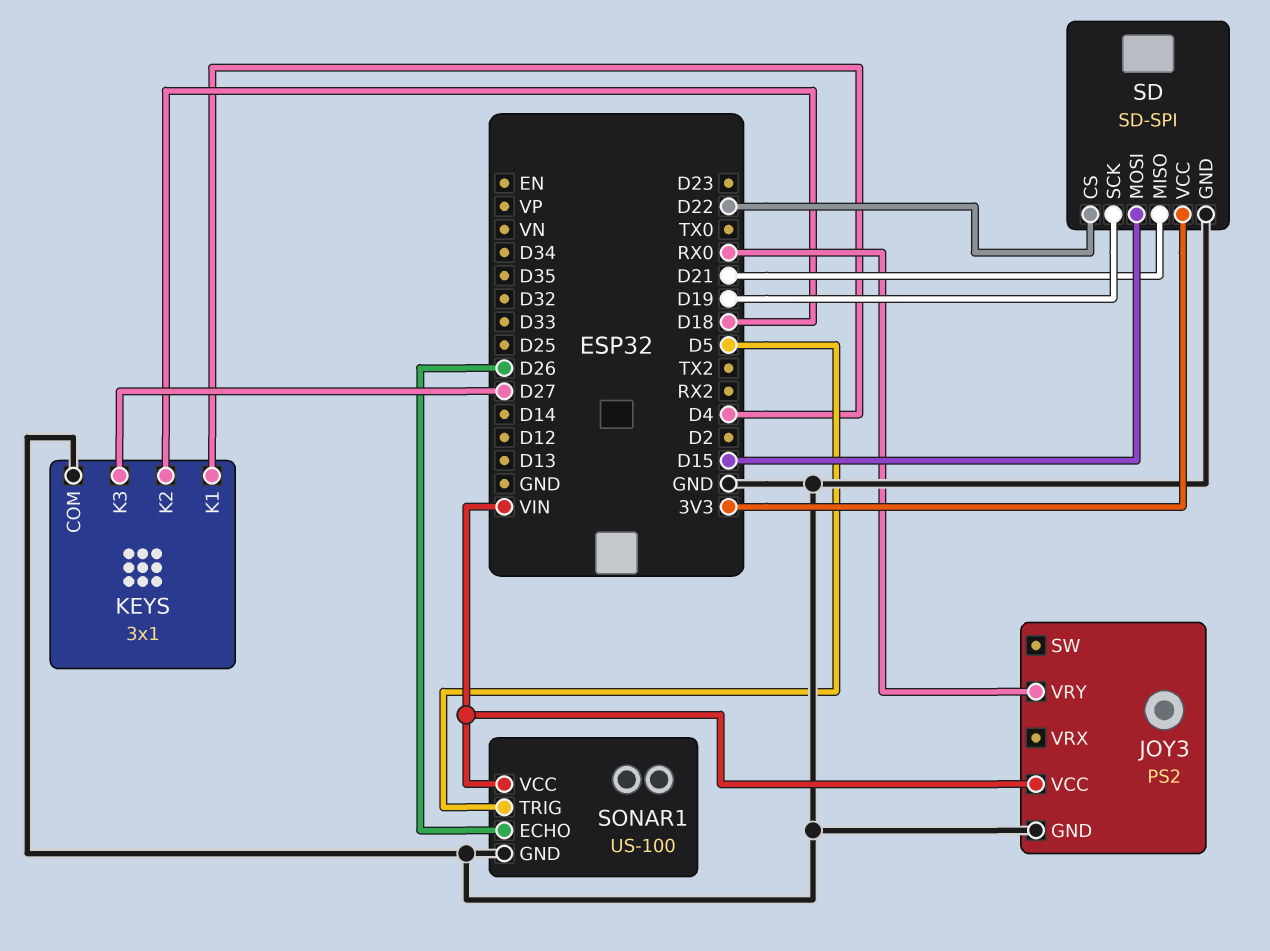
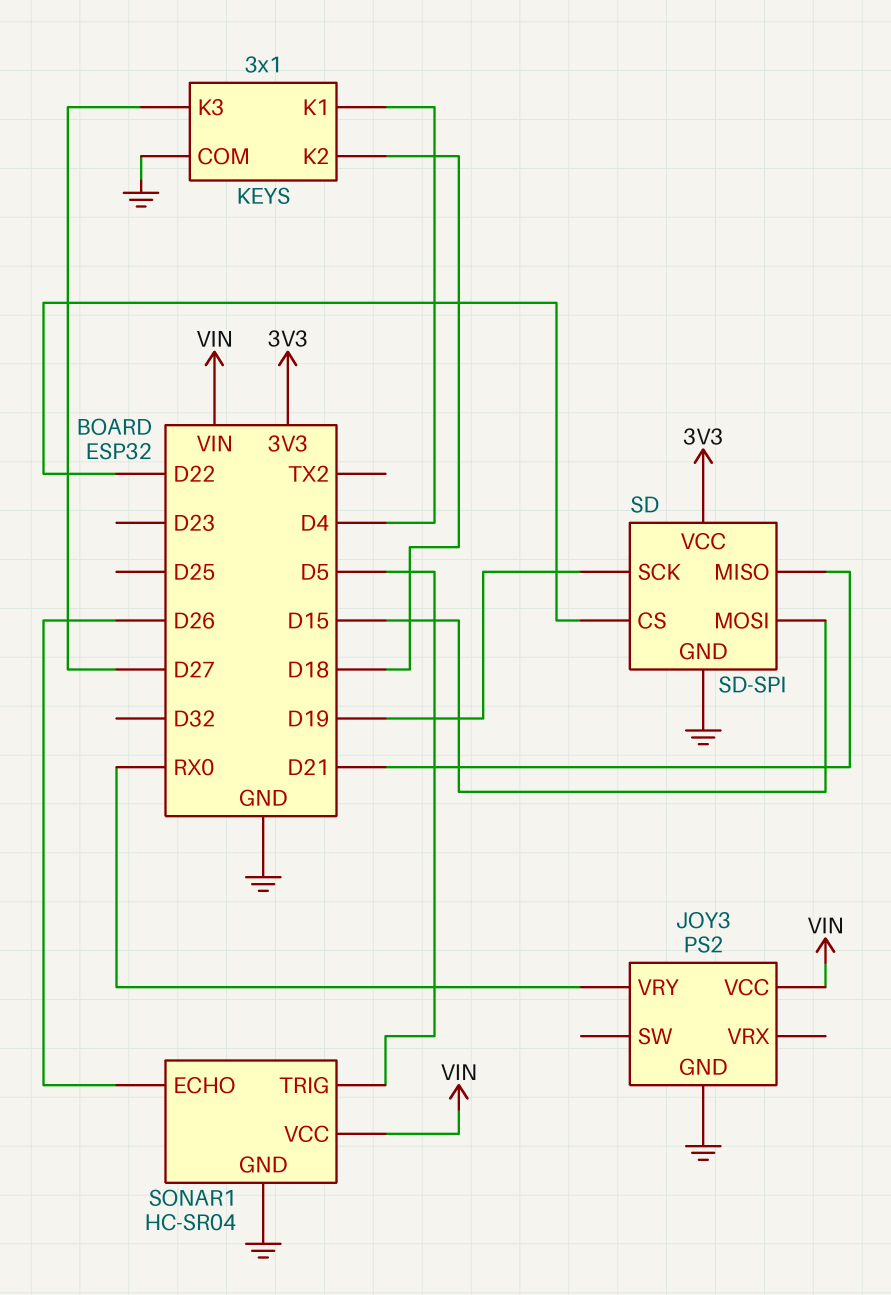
SONAR1: US-100 -> HC-SR04

